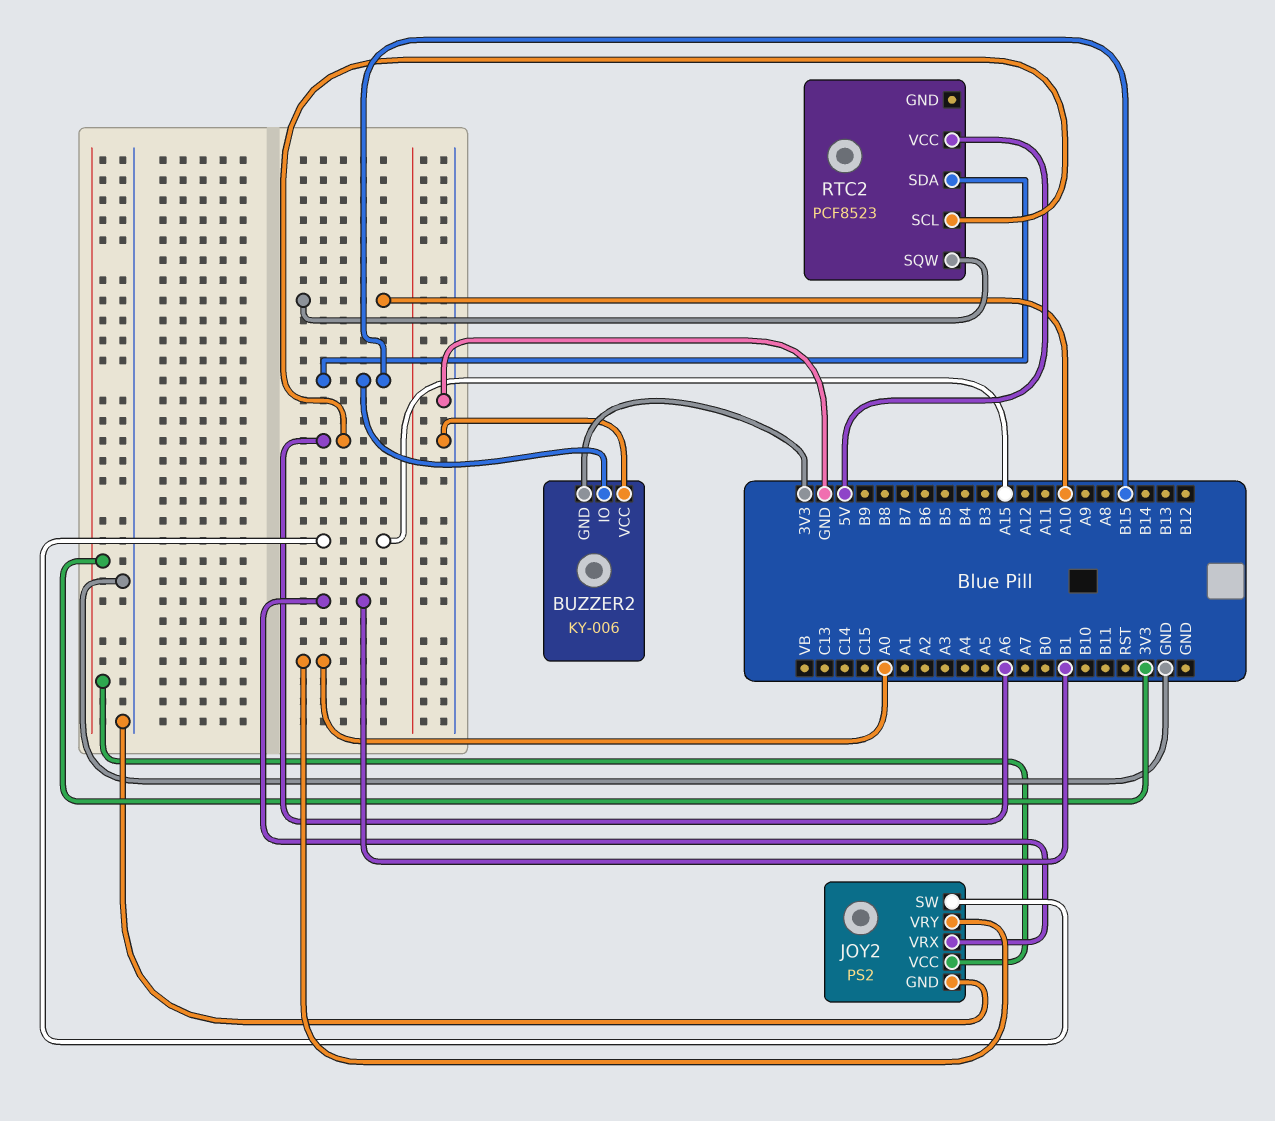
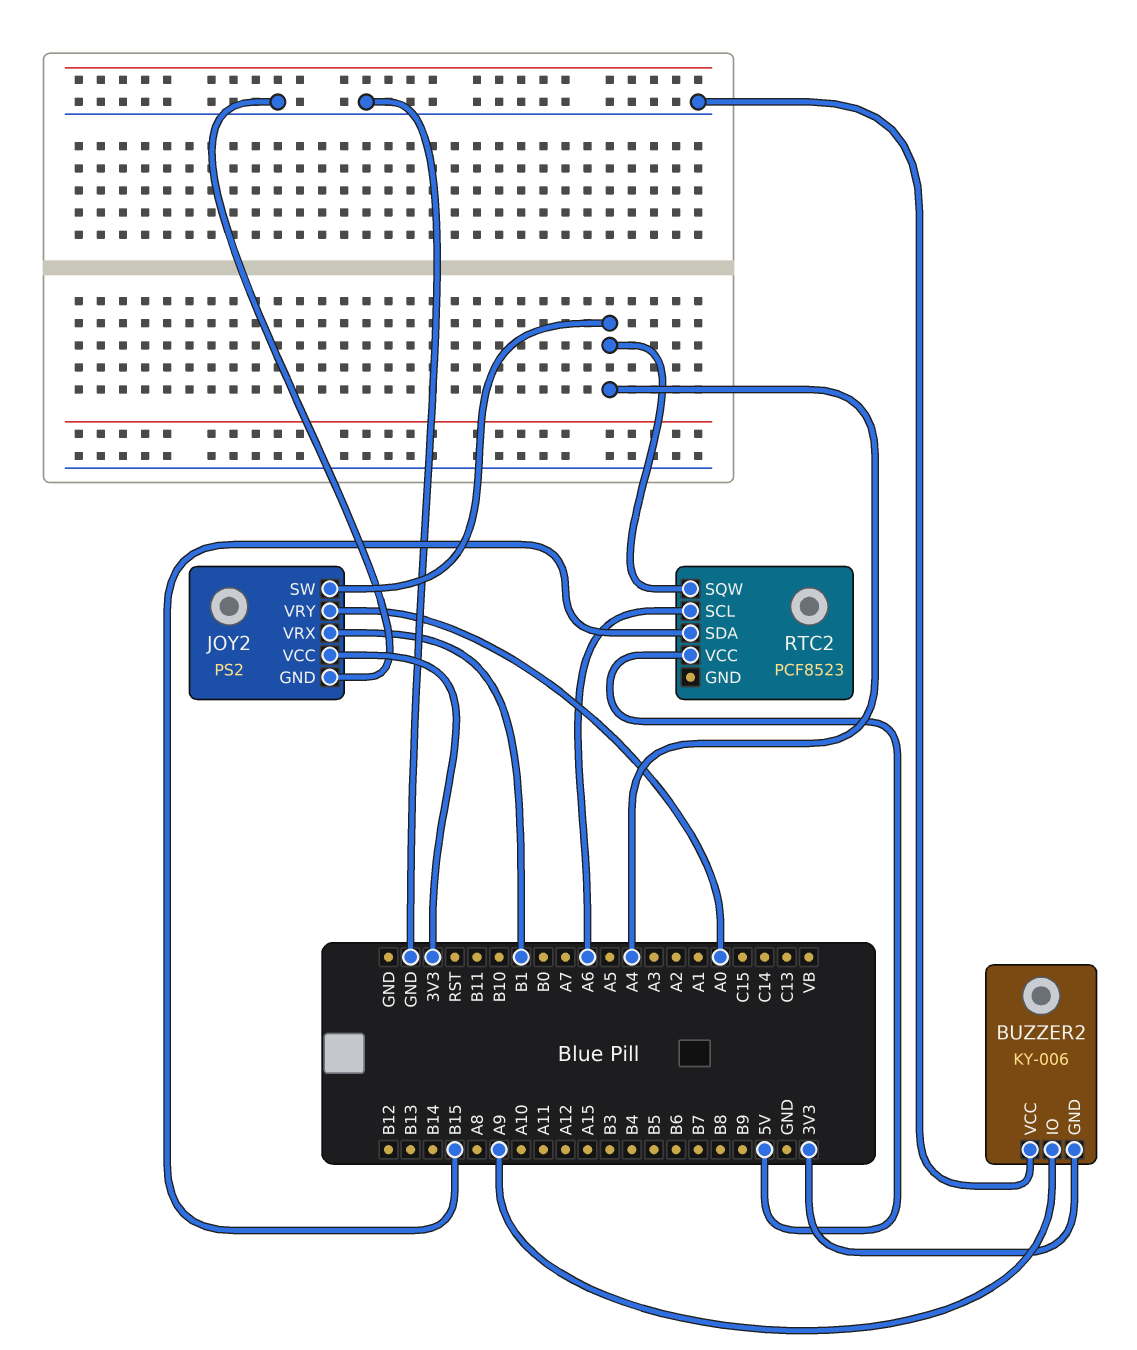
BUZZER2 pin IO: B15 -> A9
JOY2 pin SW: A15 -> A4
RTC2 pin SQW: A10 -> A4

